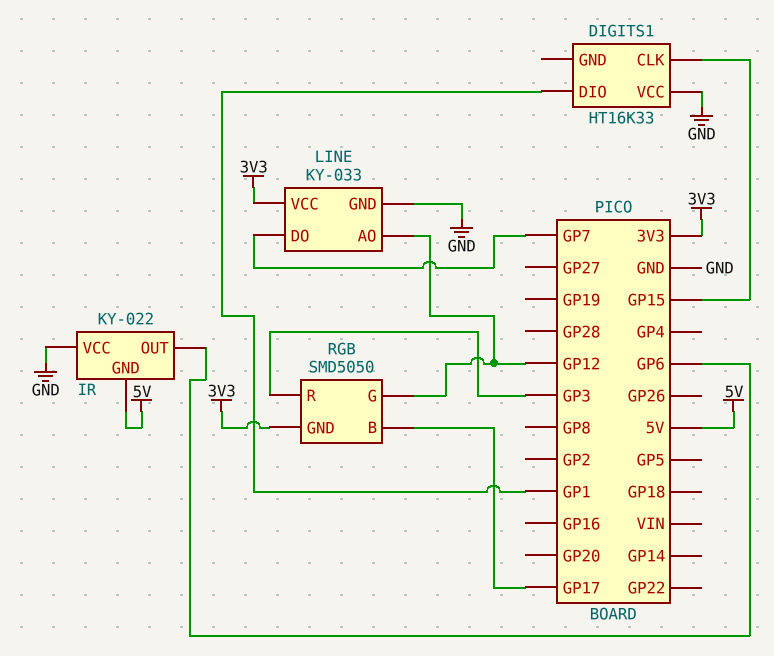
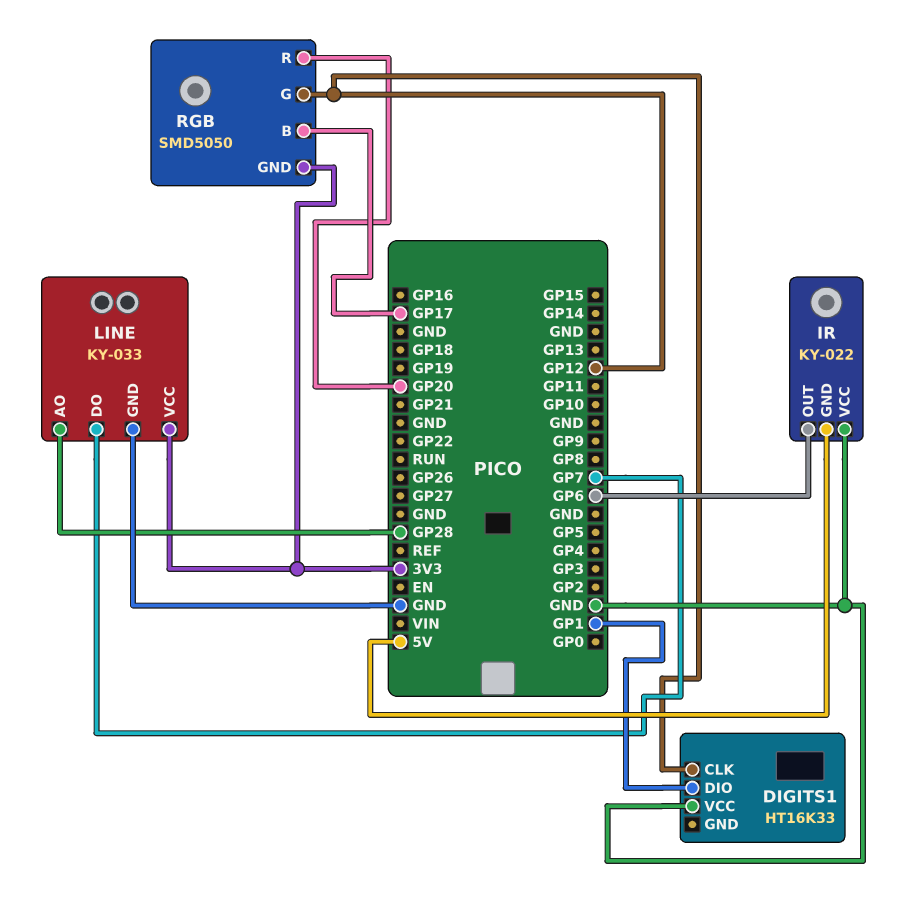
DIGITS1 pin CLK: GP15 -> GP12
LINE pin AO: GP12 -> GP28
RGB pin R: GP3 -> GP20

